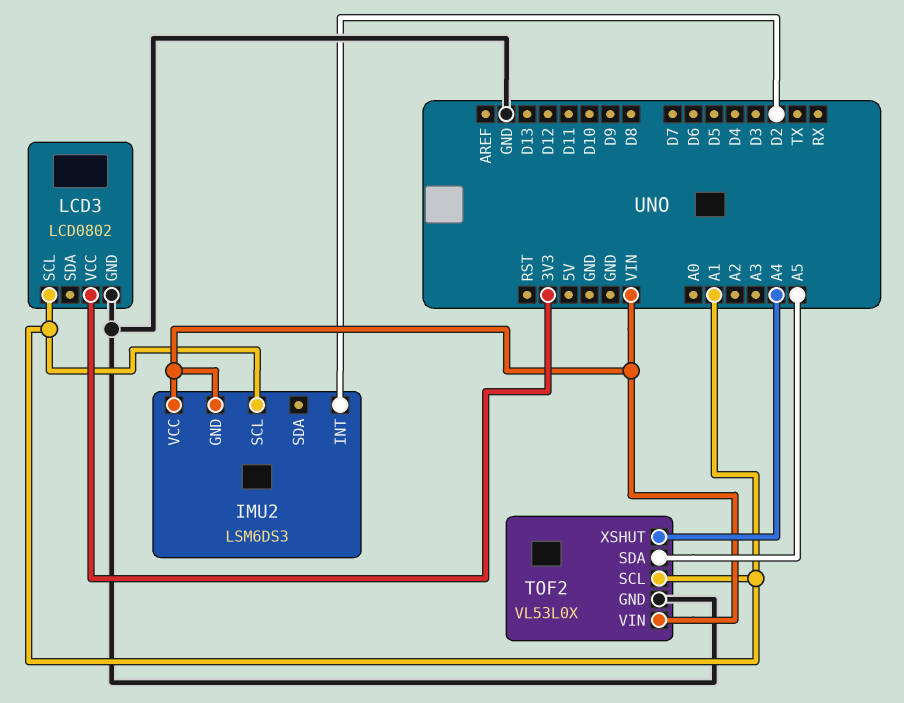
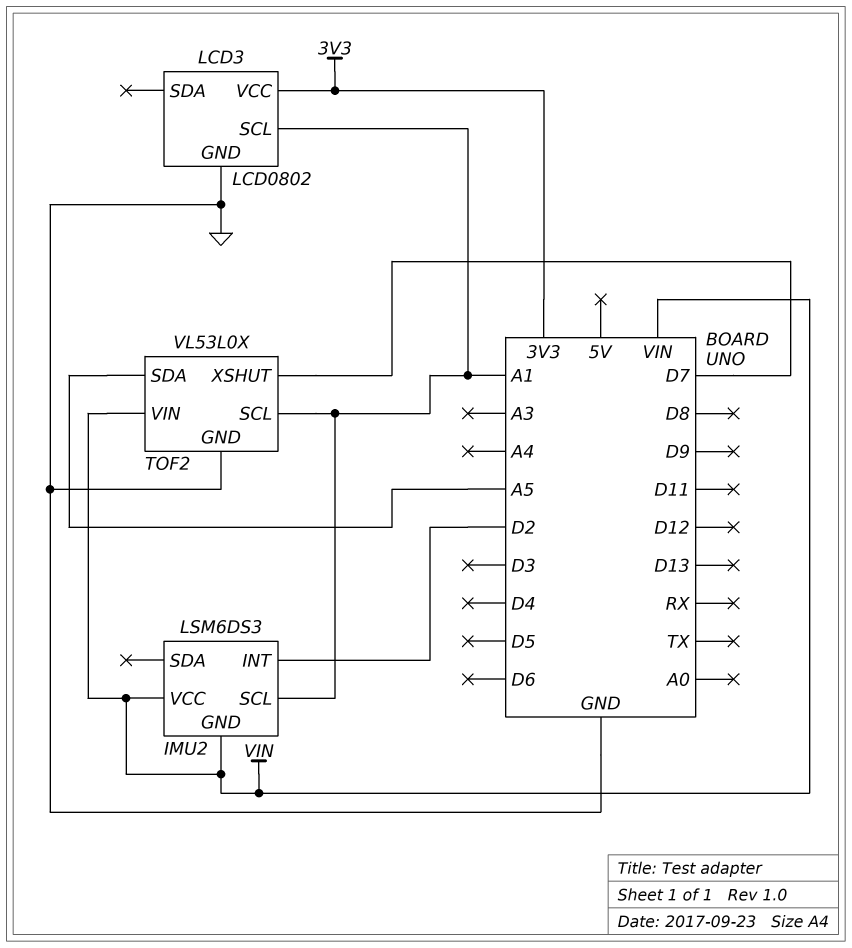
TOF2 pin XSHUT: A4 -> D7

